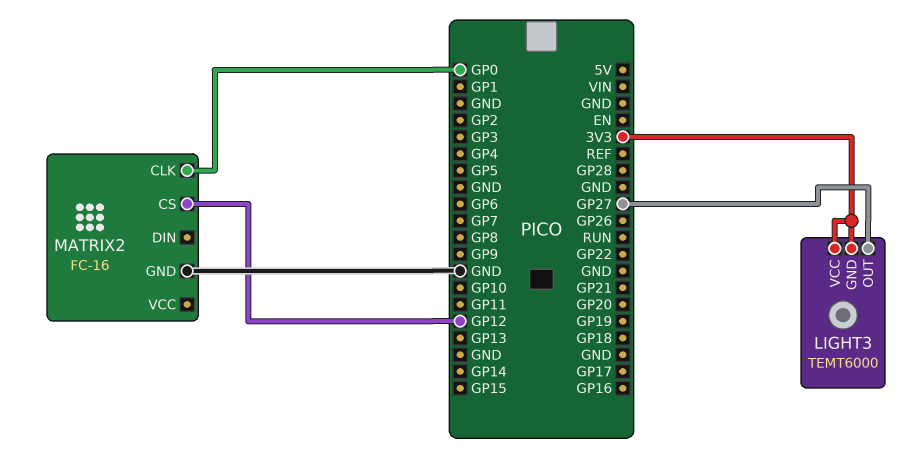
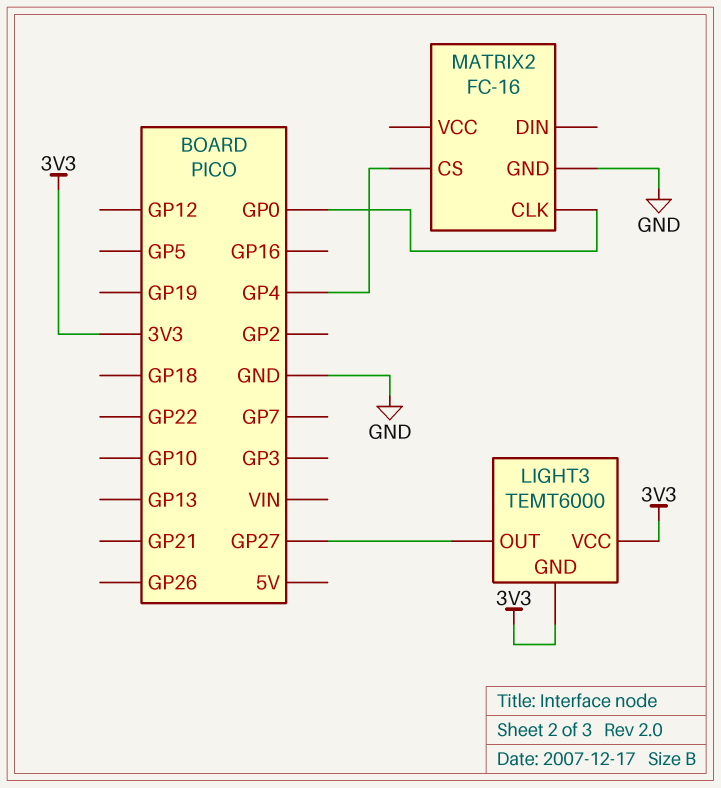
MATRIX2 pin CS: GP12 -> GP4

